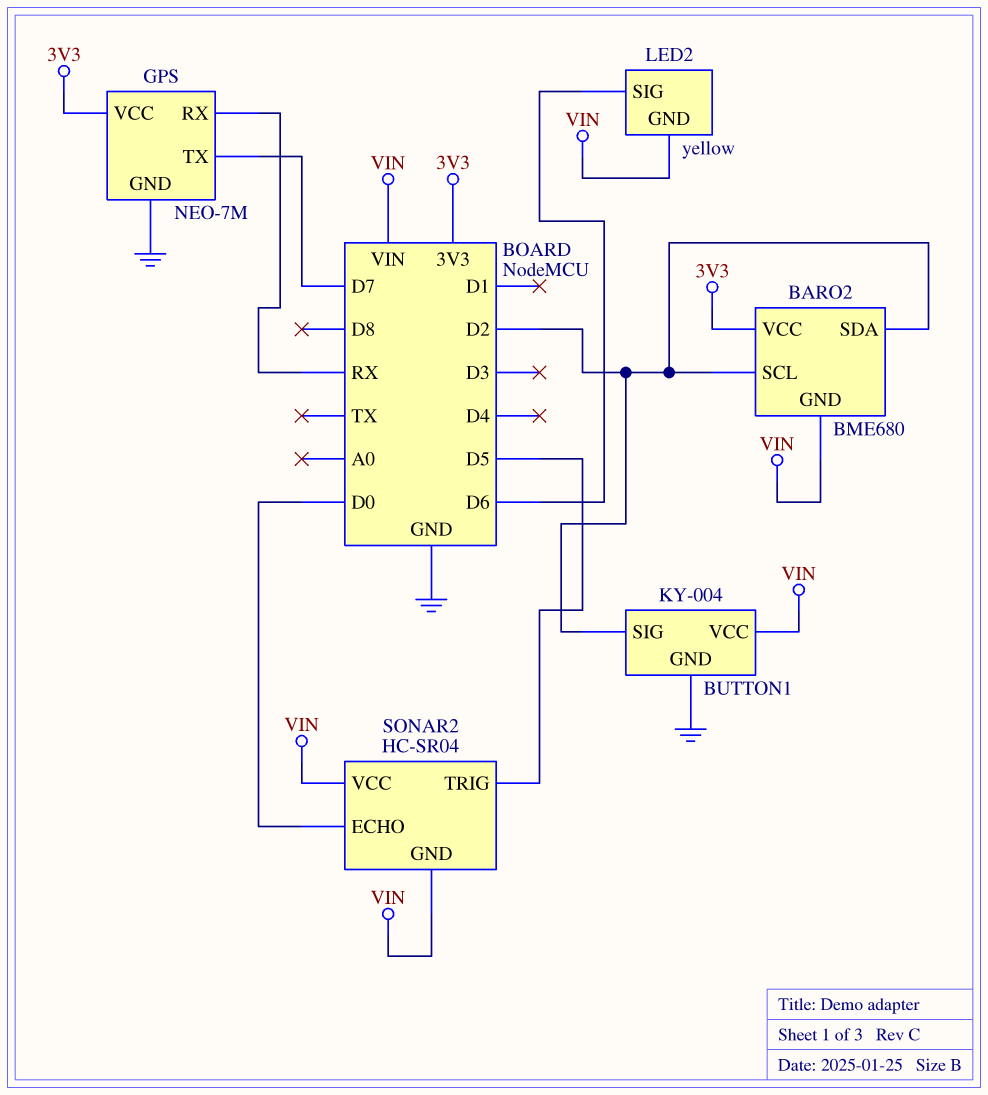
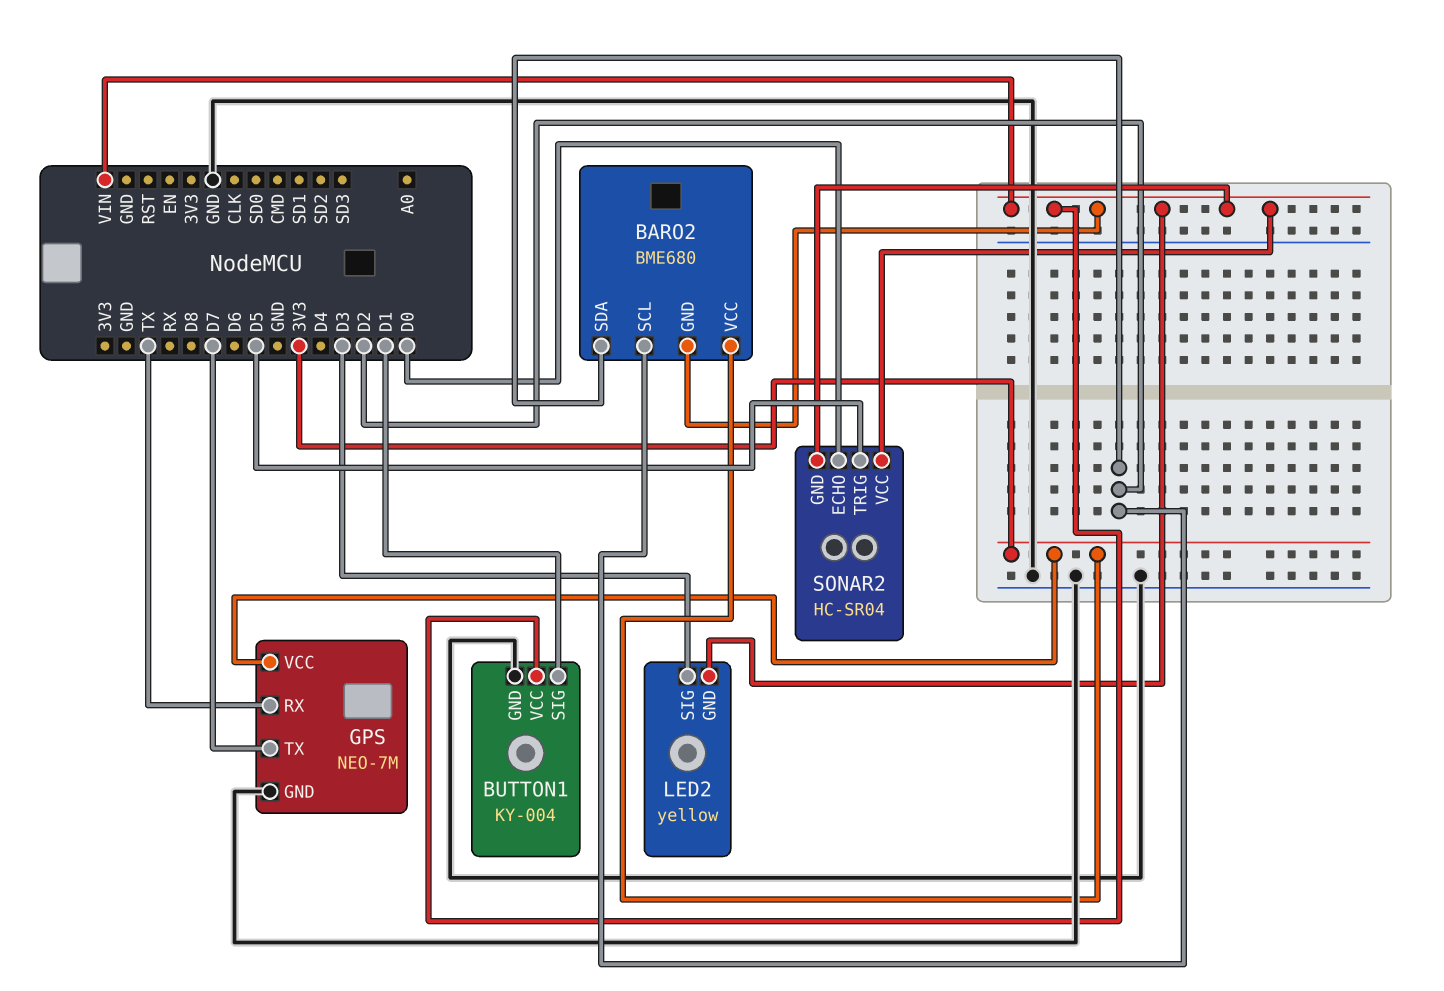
BUTTON1 pin SIG: D2 -> D1
GPS pin RX: RX -> TX
LED2 pin SIG: D6 -> D3

